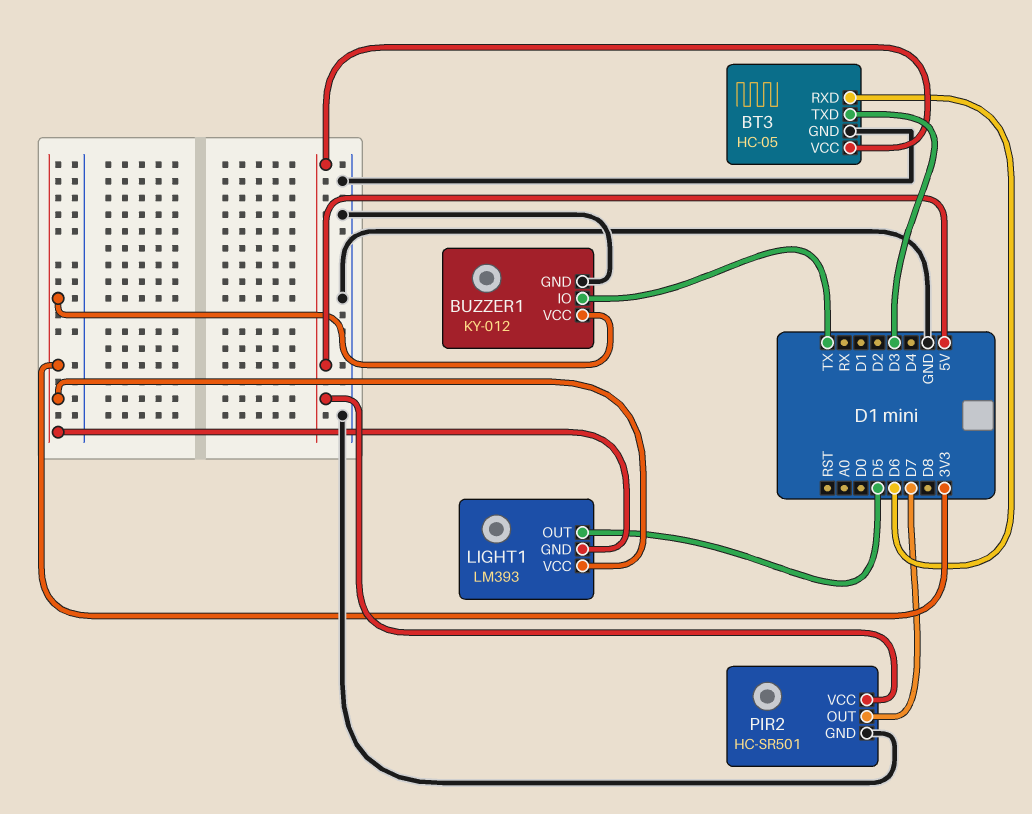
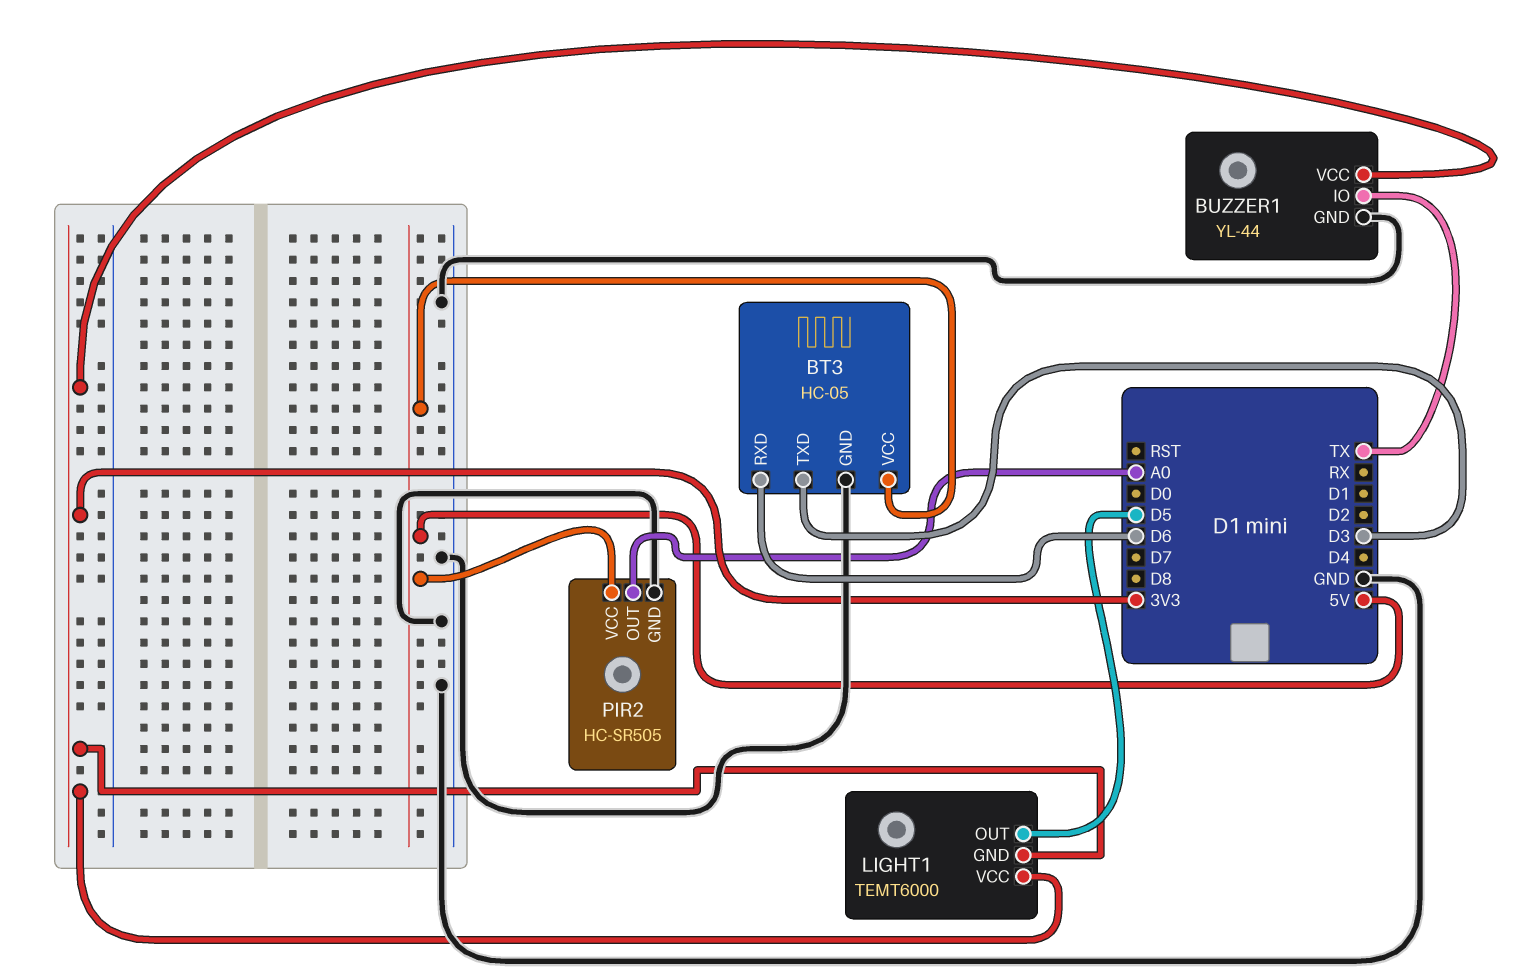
BUZZER1: KY-012 -> YL-44
LIGHT1: LM393 -> TEMT6000
PIR2: HC-SR501 -> HC-SR505
PIR2 pin OUT: D7 -> A0

